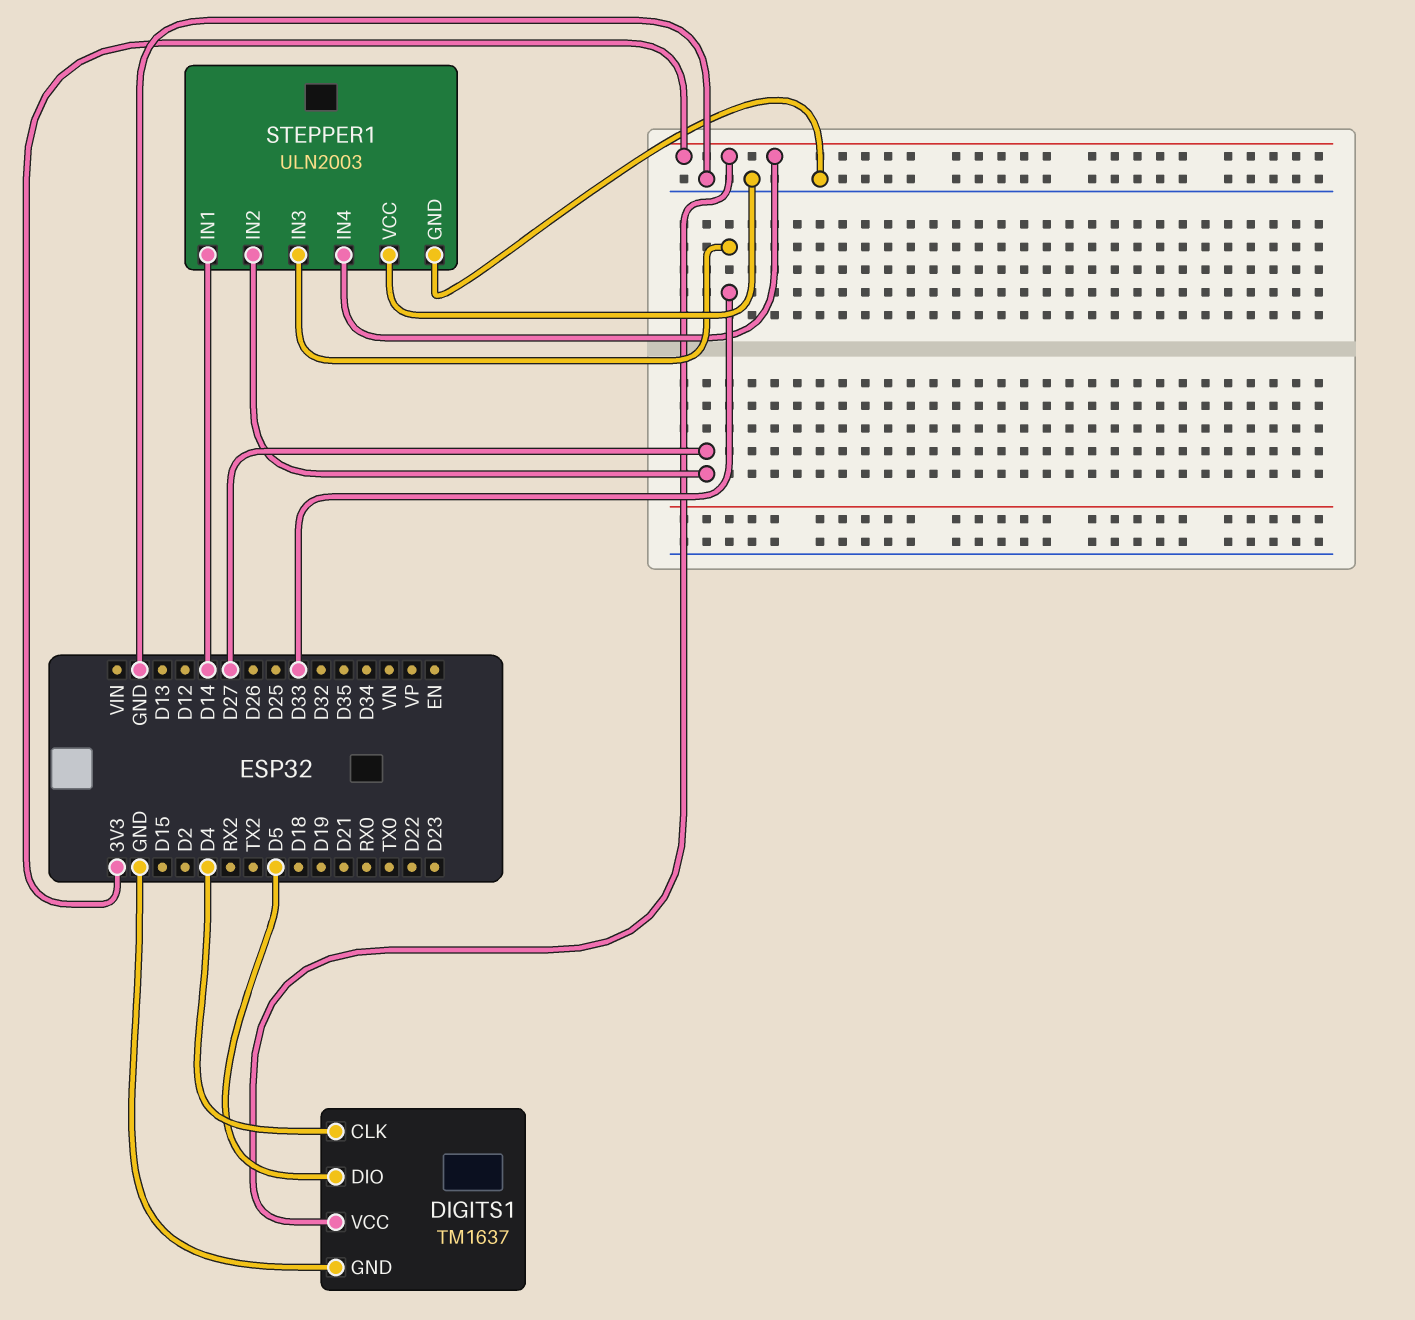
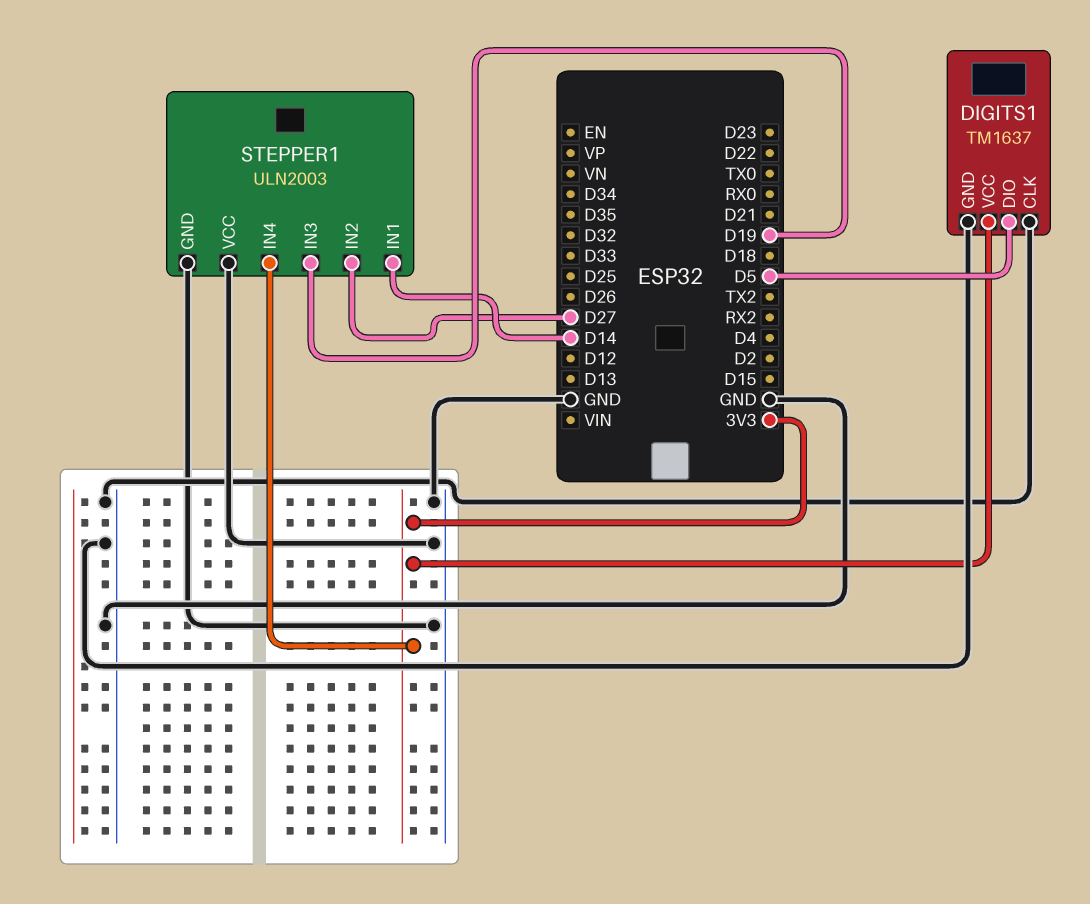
DIGITS1 pin CLK: D4 -> GND
STEPPER1 pin IN3: D33 -> D19

